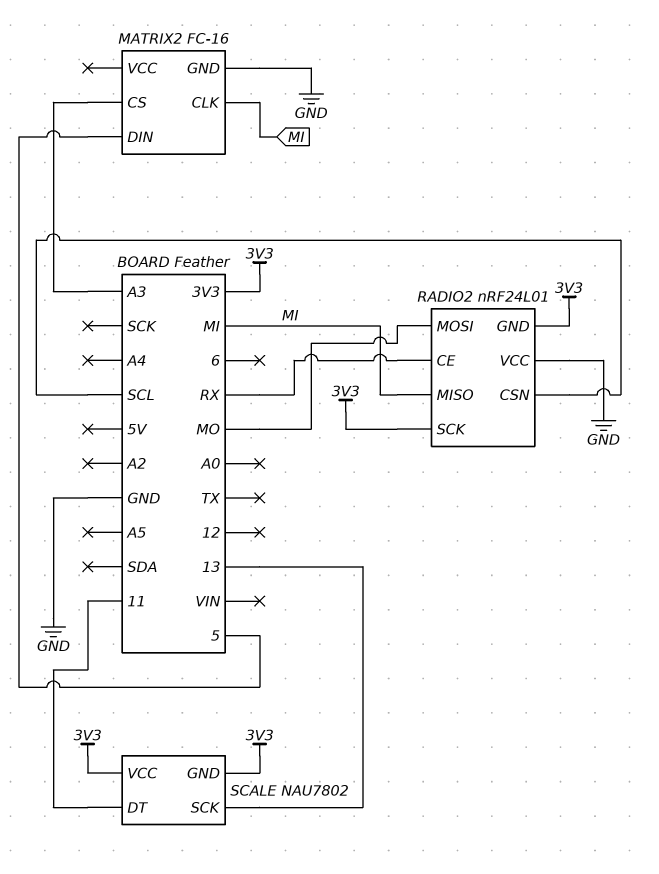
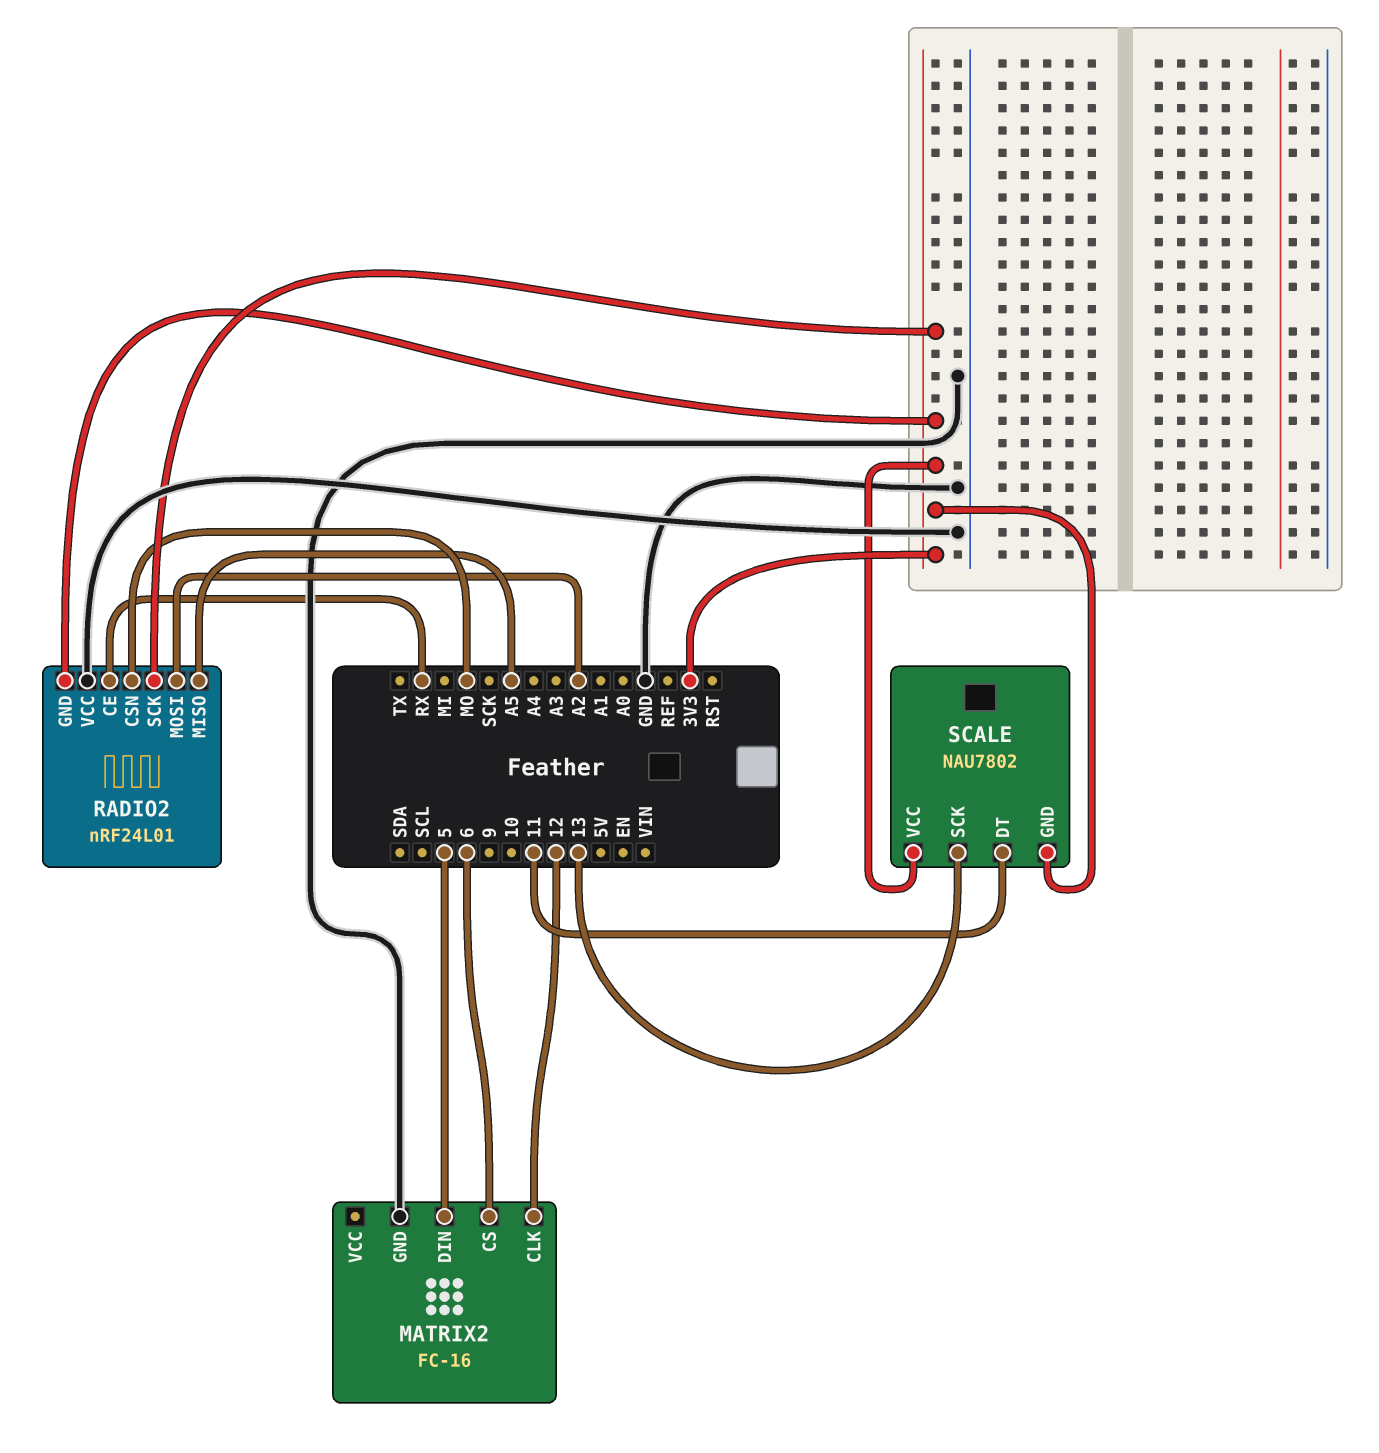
MATRIX2 pin CLK: MI -> 12
MATRIX2 pin CS: A3 -> 6
RADIO2 pin CSN: SCL -> MO
RADIO2 pin MISO: MI -> A5
RADIO2 pin MOSI: MO -> A2

